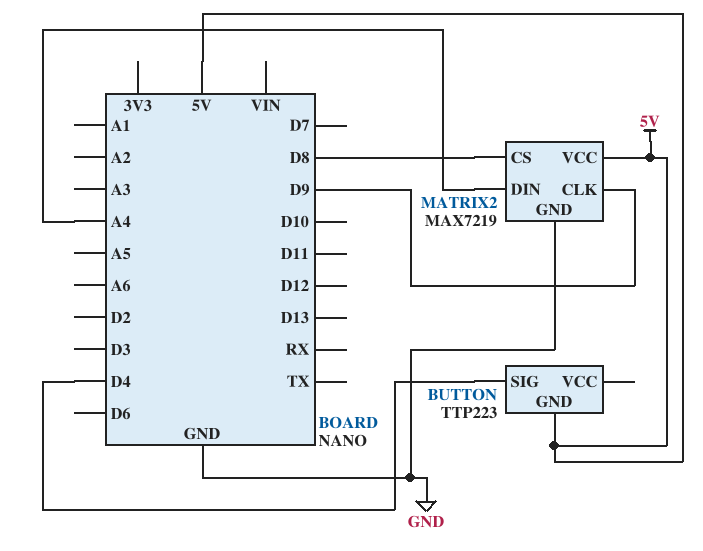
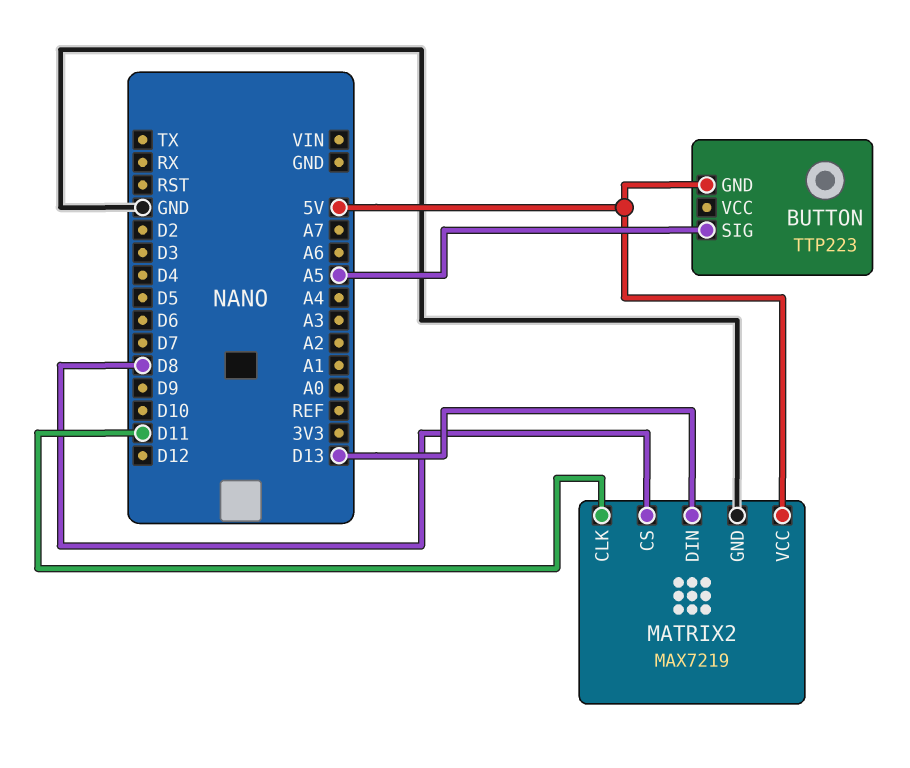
BUTTON pin SIG: D4 -> A5
MATRIX2 pin CLK: D9 -> D11
MATRIX2 pin DIN: A4 -> D13

